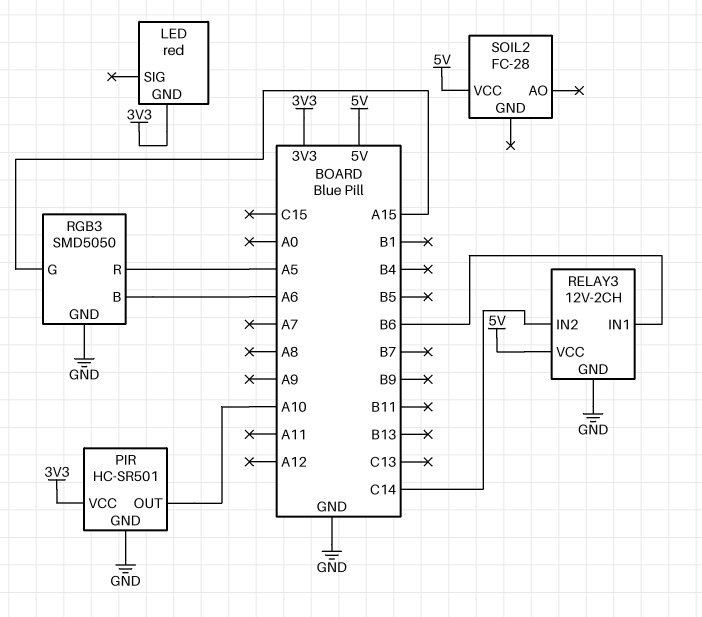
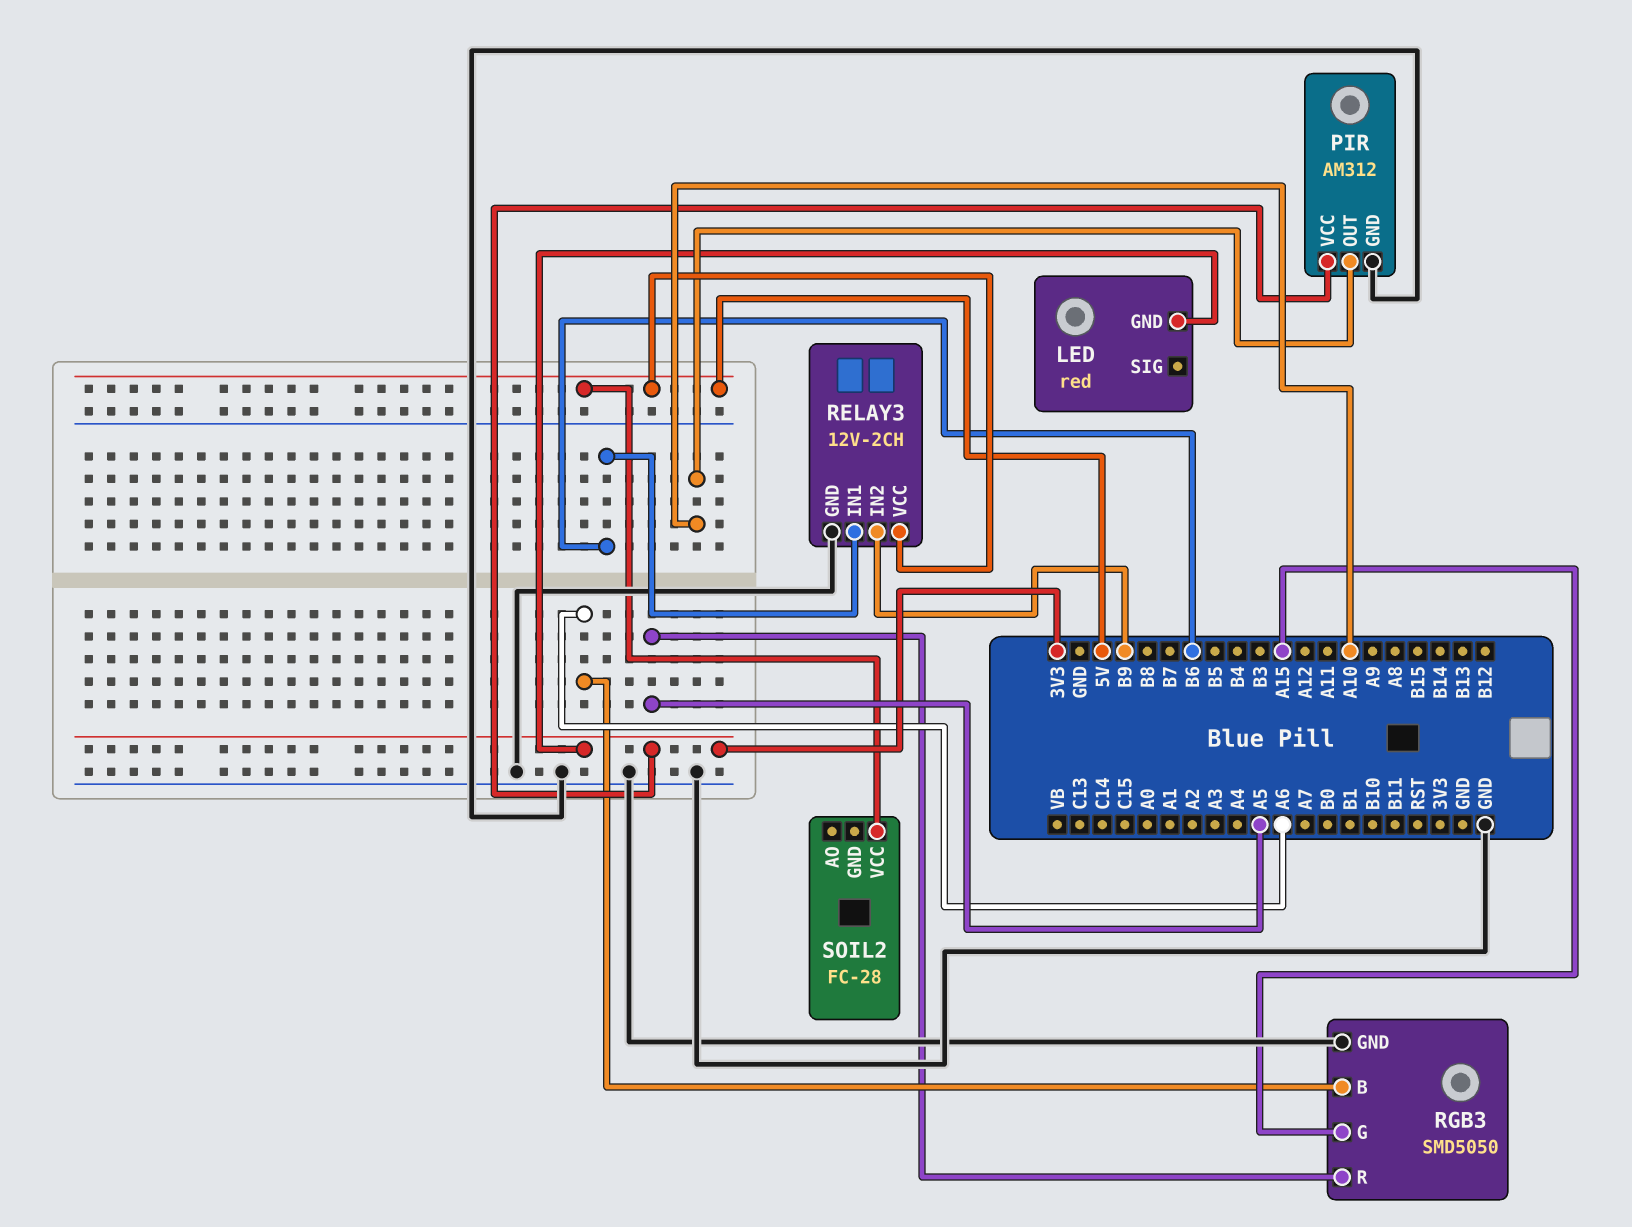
PIR: HC-SR501 -> AM312
RELAY3 pin IN2: C14 -> B9

